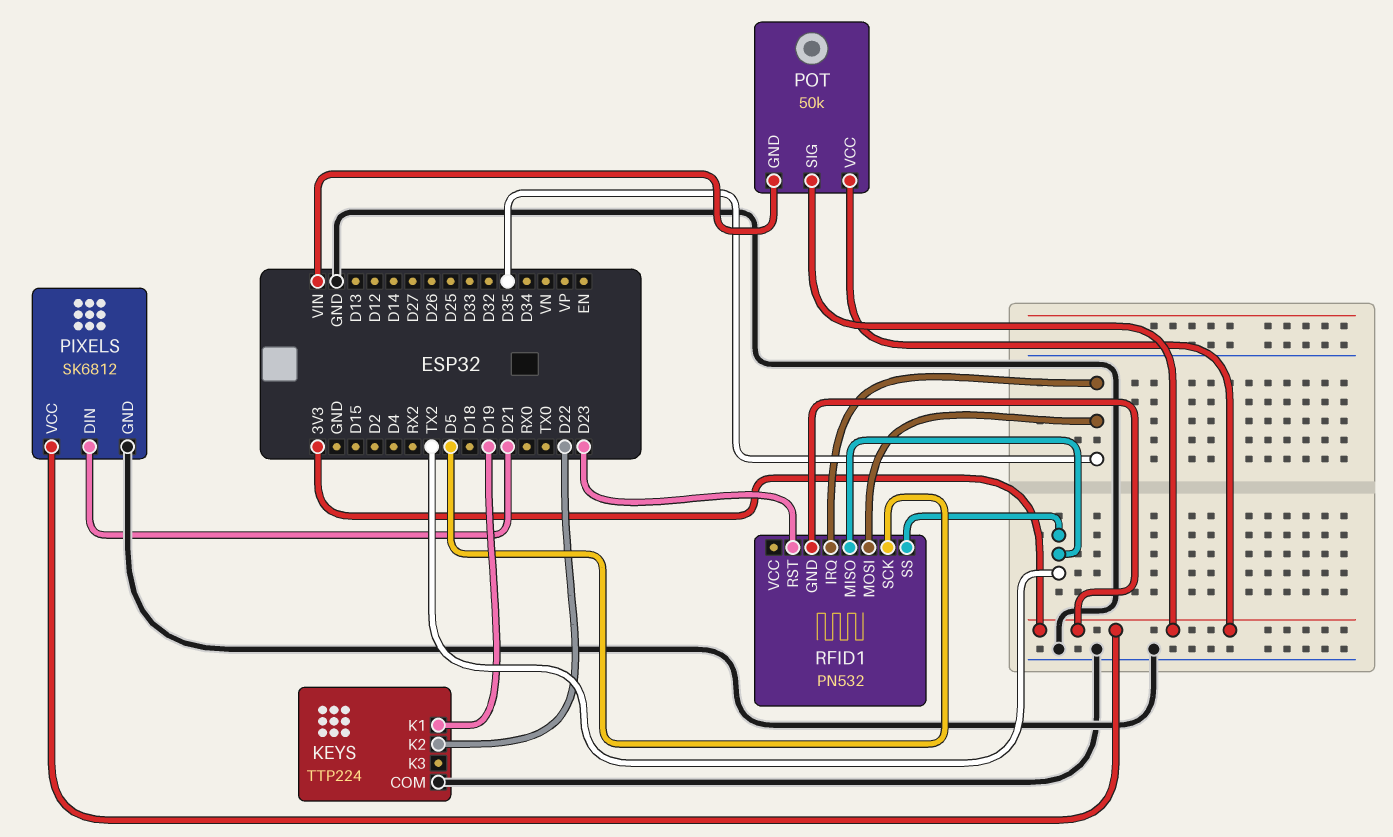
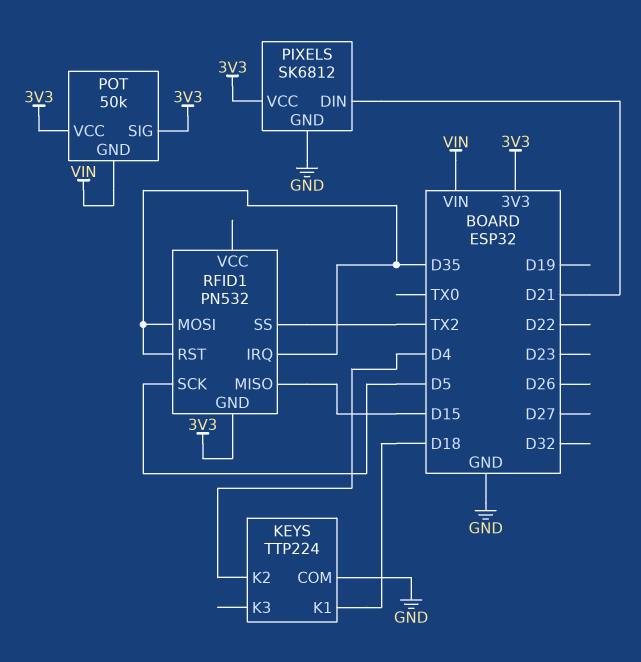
KEYS pin K1: D19 -> D18
KEYS pin K2: D22 -> D4
RFID1 pin MISO: TX2 -> D15
RFID1 pin RST: D23 -> D35

